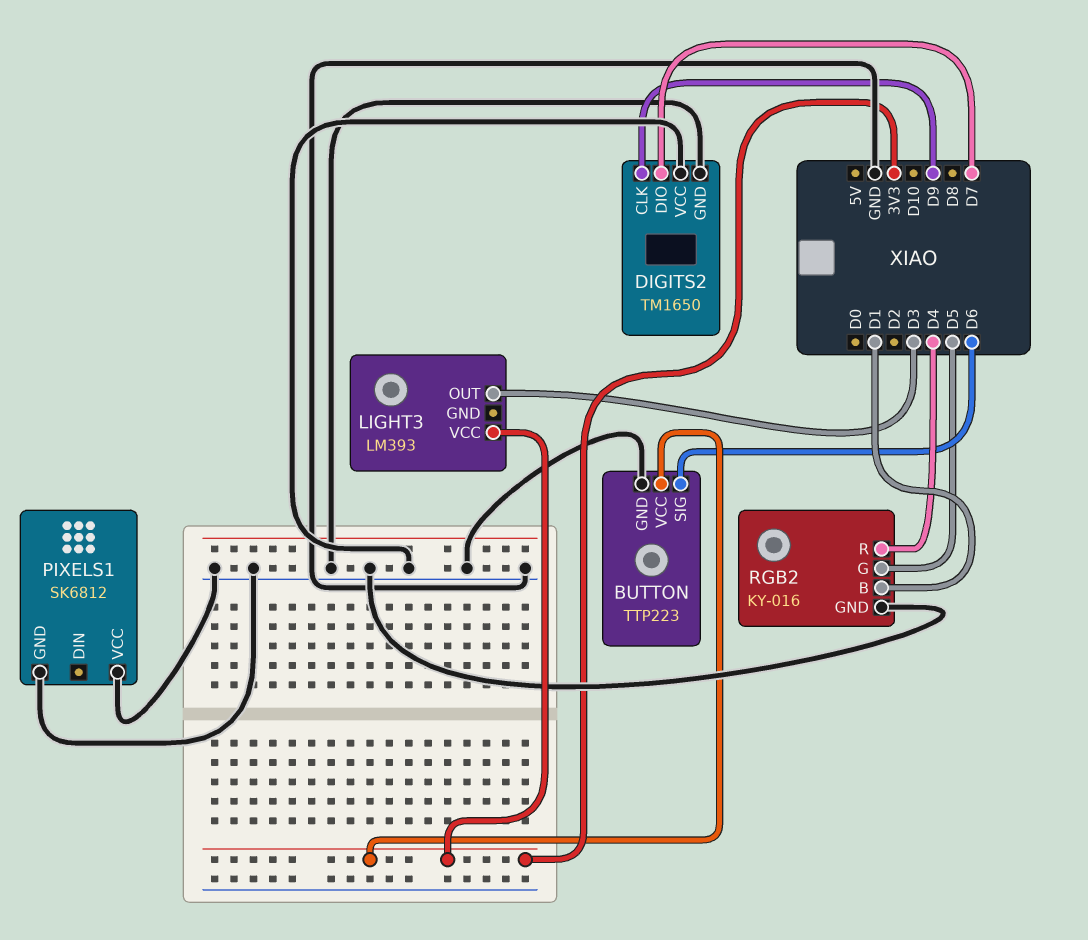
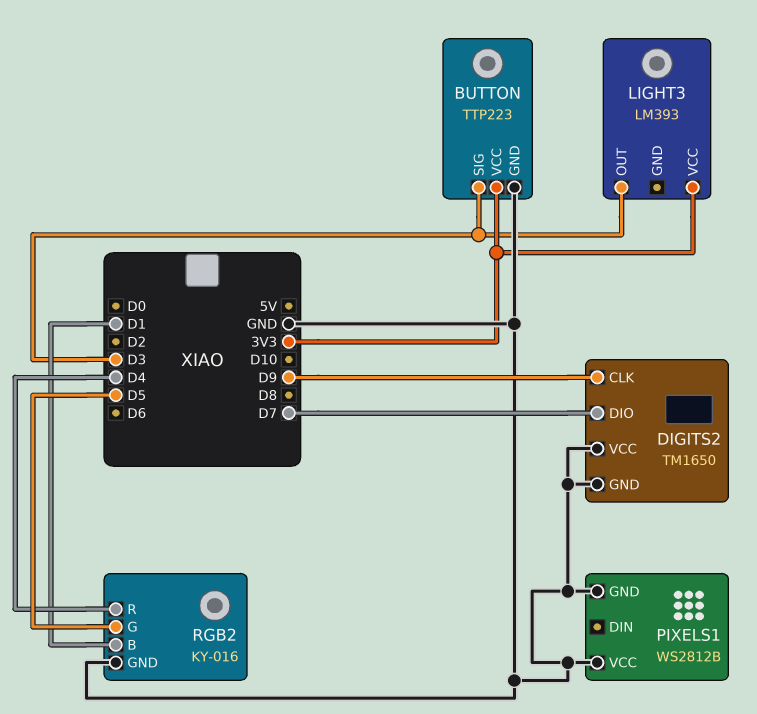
BUTTON pin SIG: D6 -> D3
PIXELS1: SK6812 -> WS2812B

